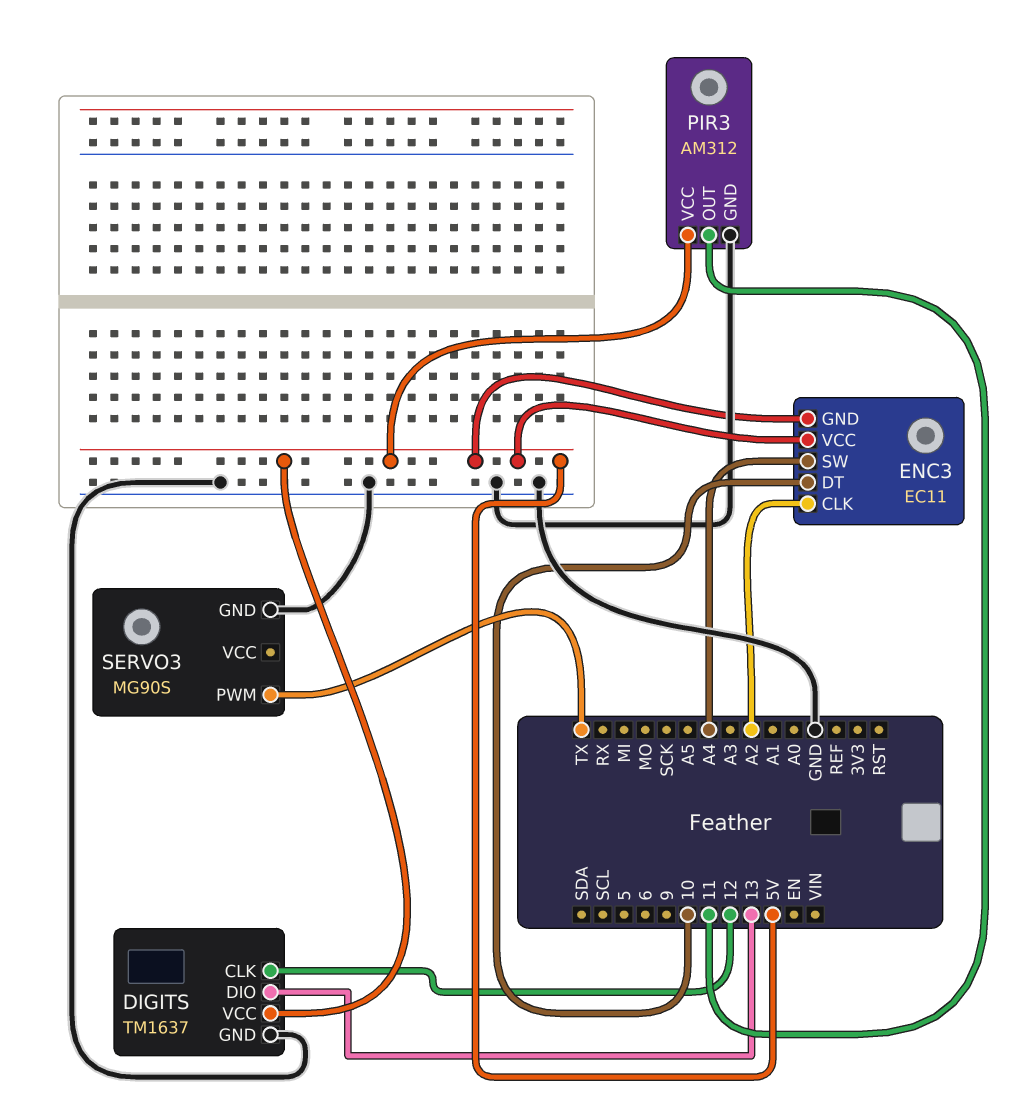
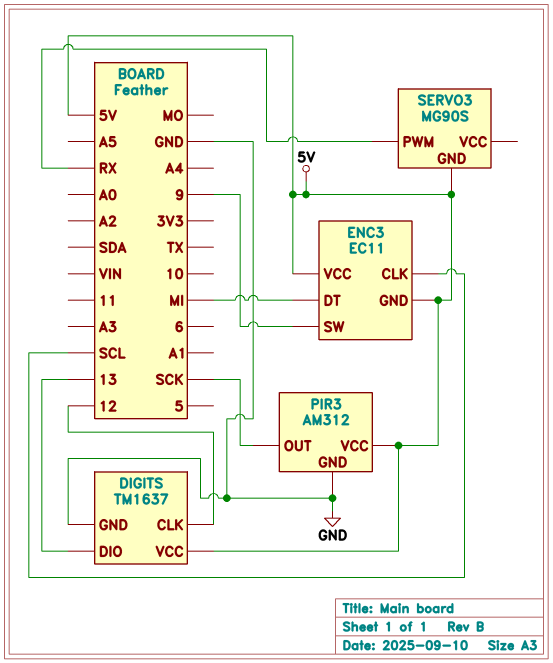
ENC3 pin CLK: A2 -> SCL
ENC3 pin DT: 10 -> MI
ENC3 pin SW: A4 -> 9
PIR3 pin OUT: 11 -> SCK
SERVO3 pin GND: GND -> 5V
SERVO3 pin PWM: TX -> RX

